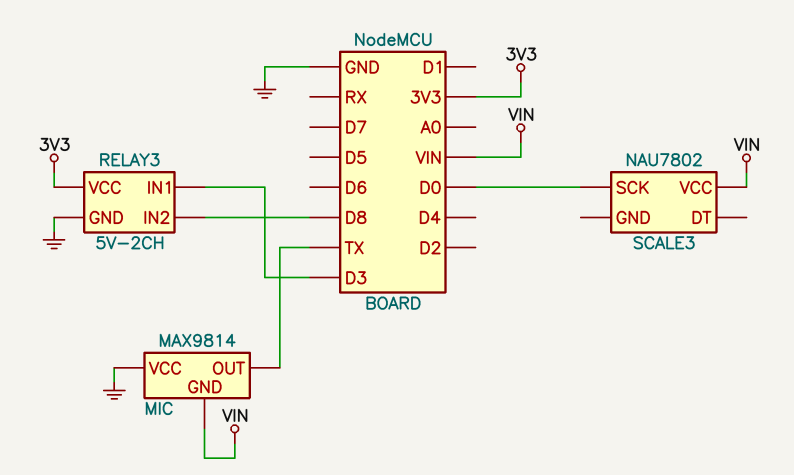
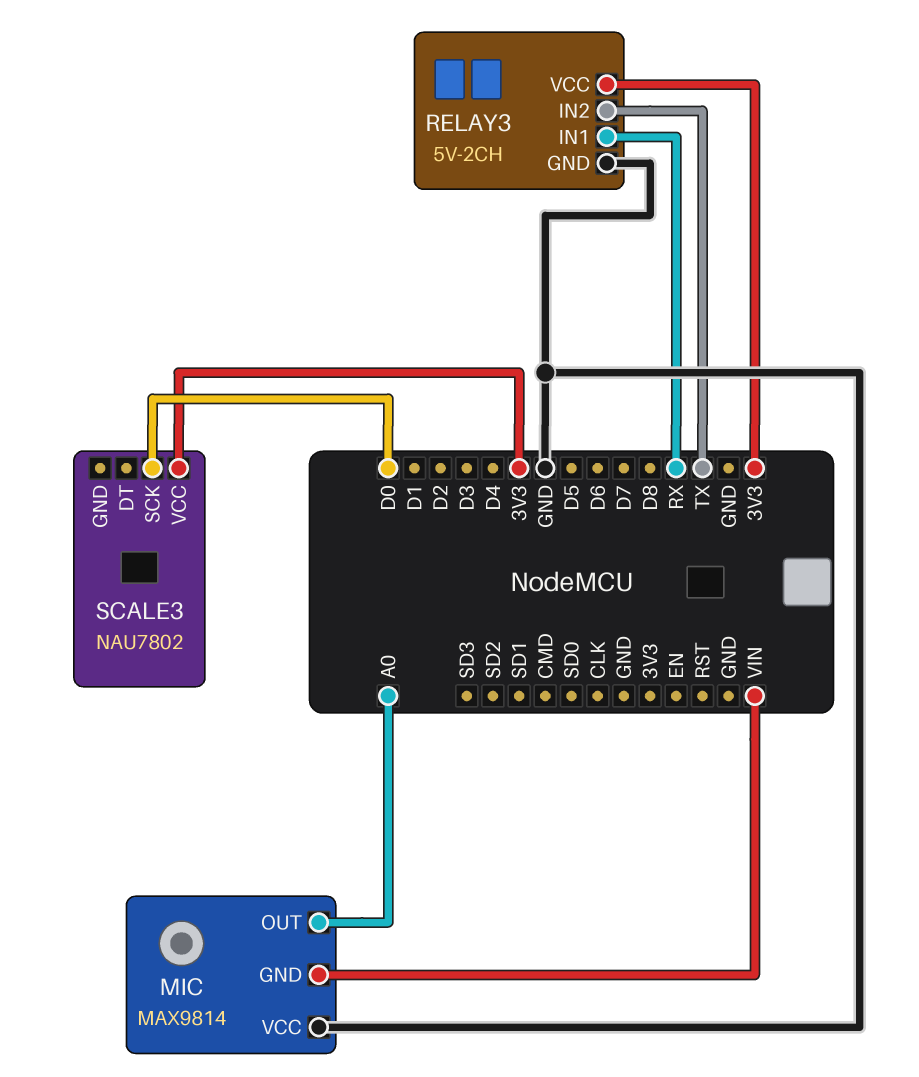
MIC pin OUT: TX -> A0
RELAY3 pin IN1: D3 -> RX
RELAY3 pin IN2: D8 -> TX
SCALE3 pin VCC: VIN -> 3V3

